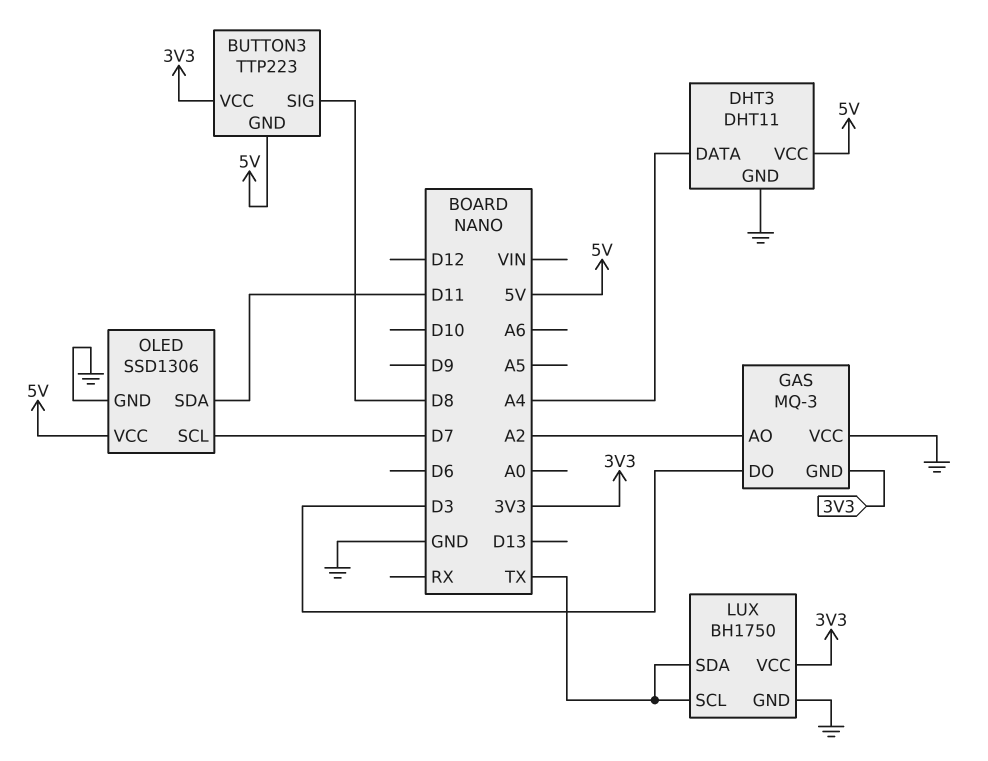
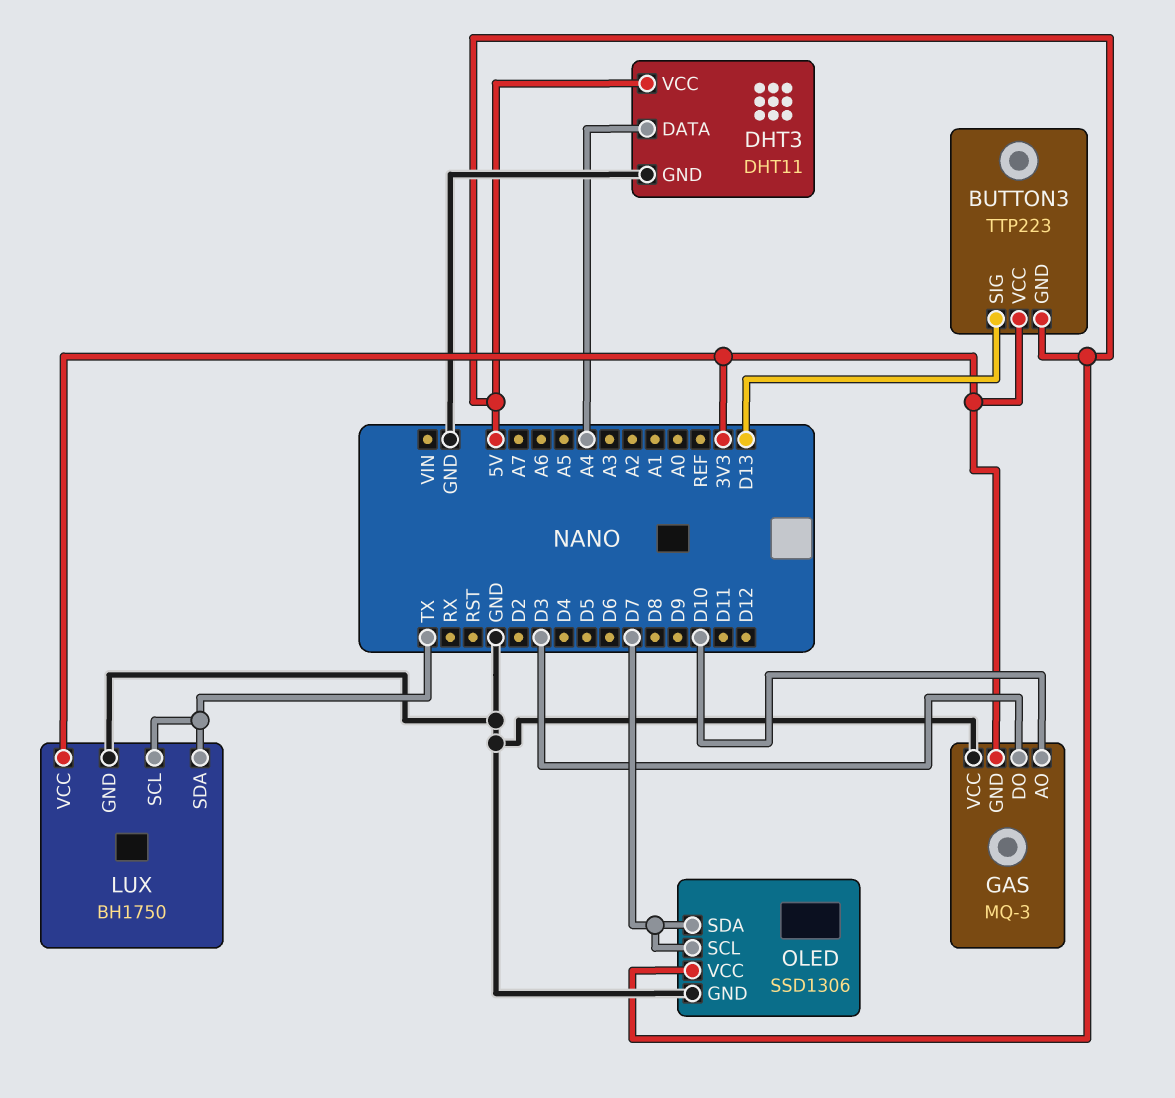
BUTTON3 pin SIG: D8 -> D13
GAS pin AO: A2 -> D10
OLED pin SDA: D11 -> D7

